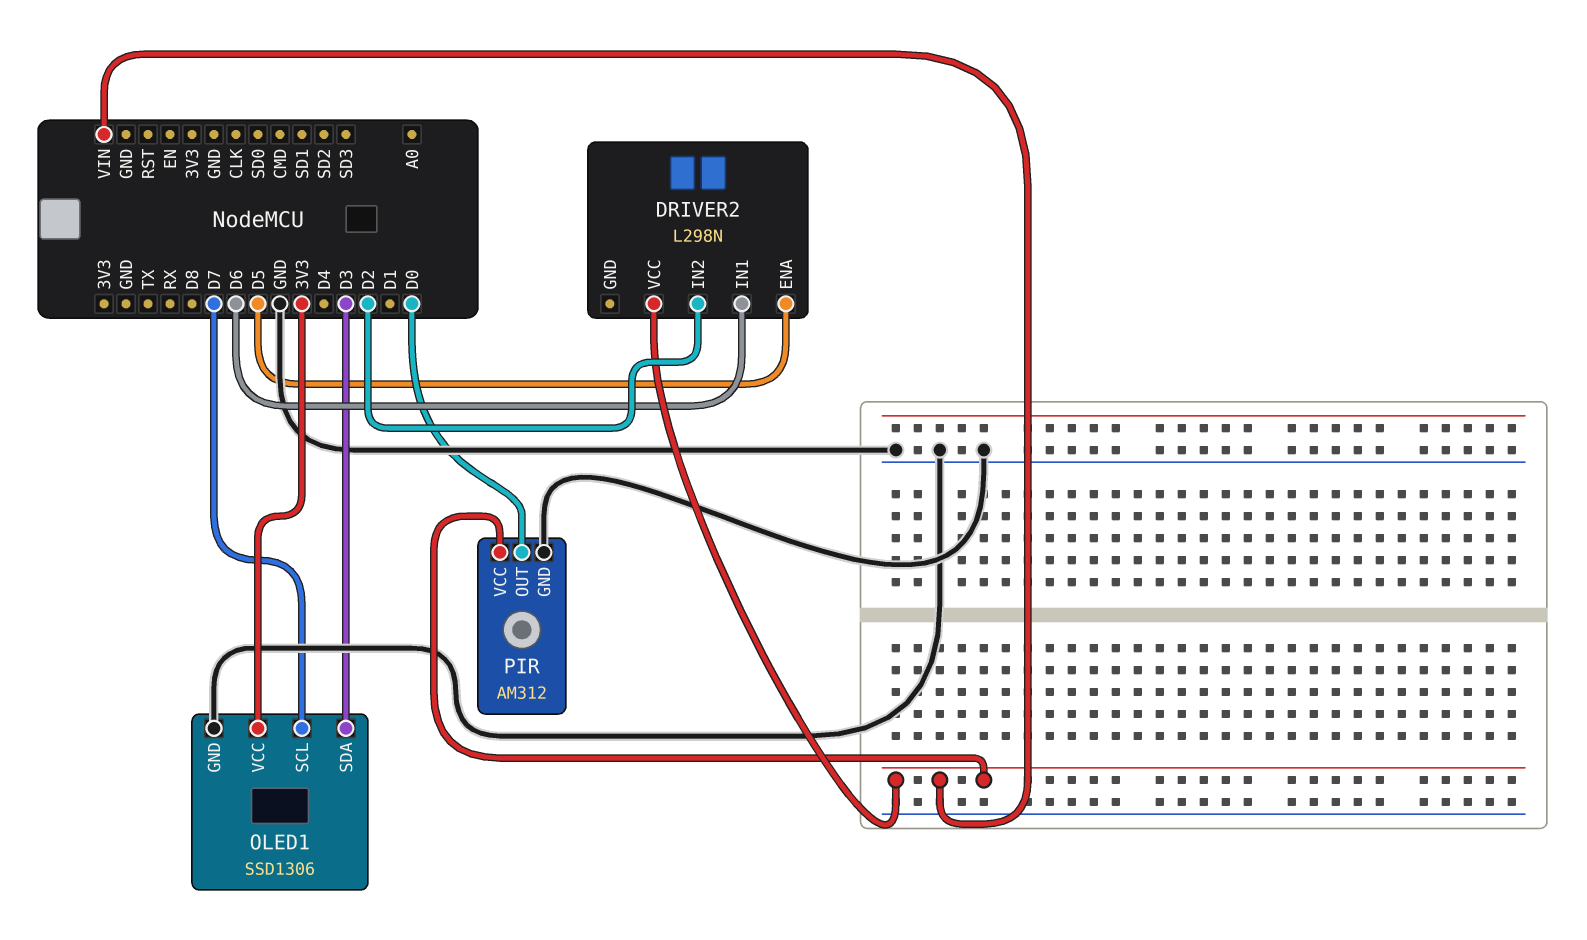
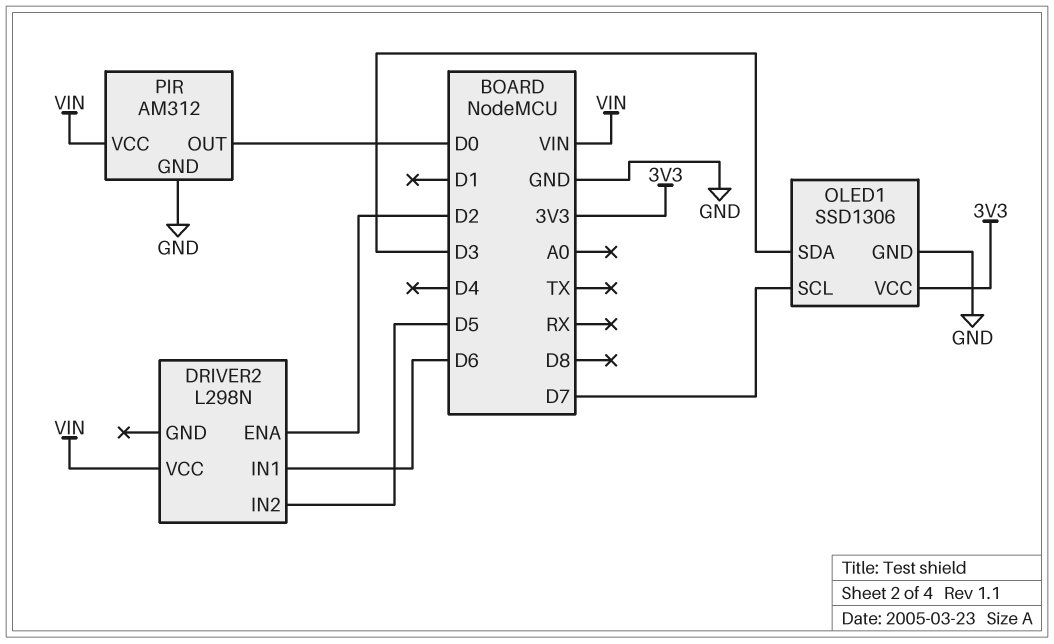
DRIVER2 pin ENA: D5 -> D2
DRIVER2 pin IN2: D2 -> D5

